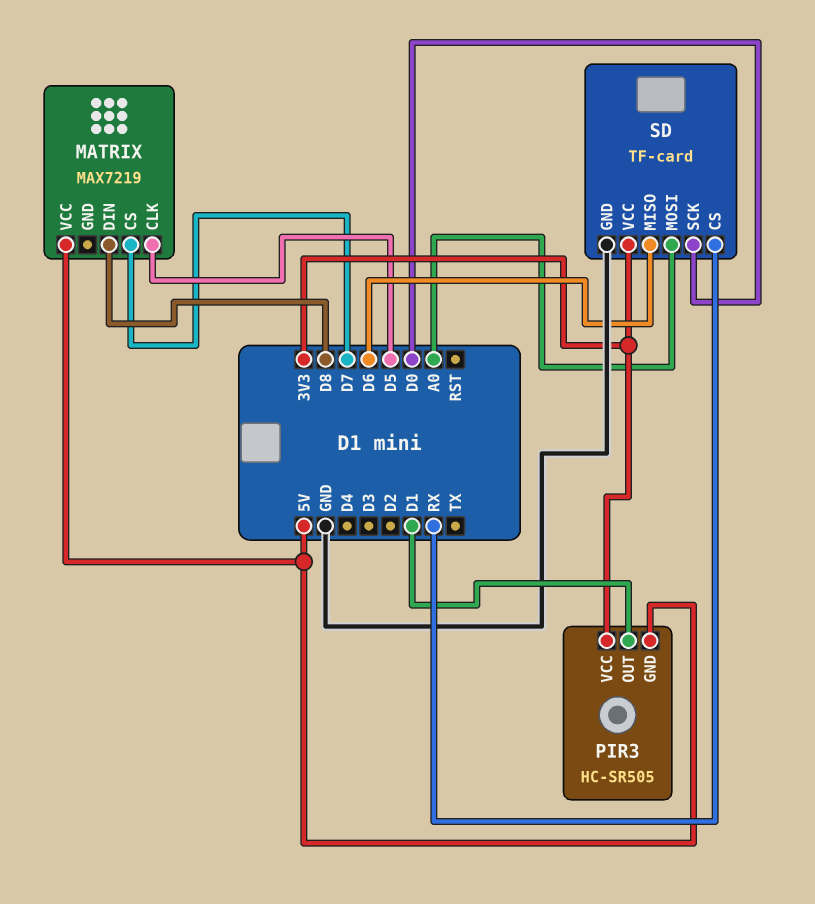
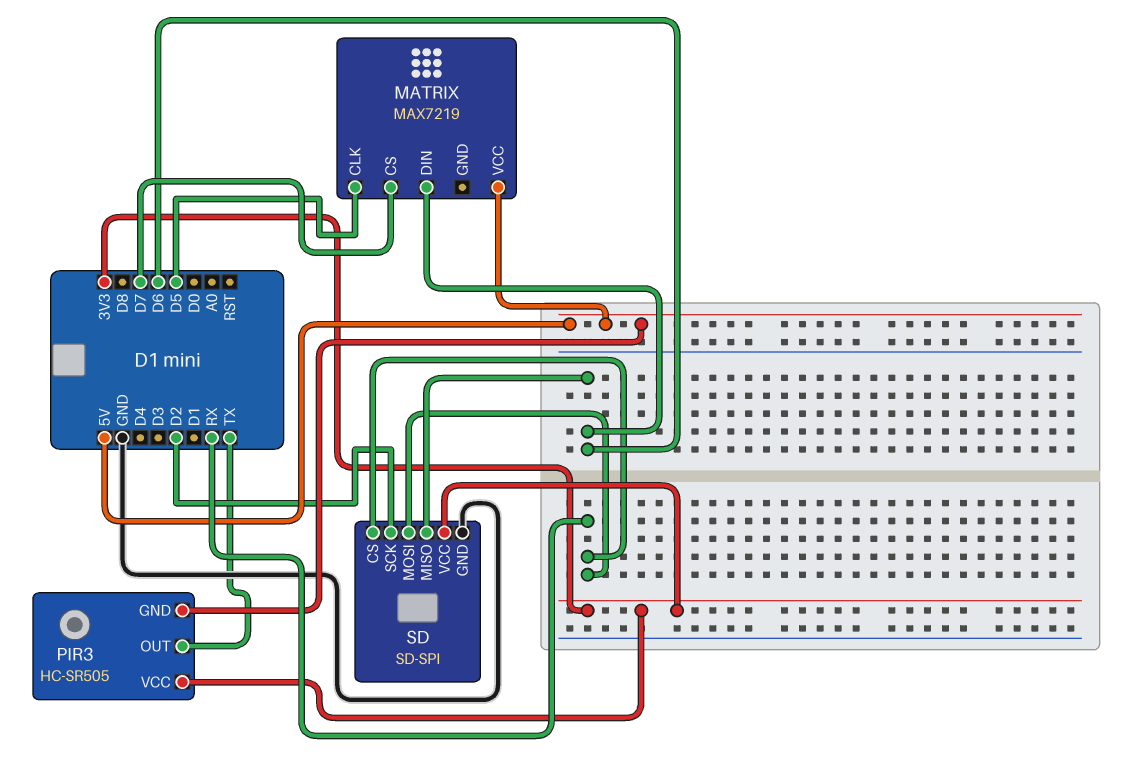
MATRIX pin DIN: D8 -> D6
PIR3 pin OUT: D1 -> TX
SD: TF-card -> SD-SPI
SD pin MOSI: A0 -> RX
SD pin SCK: D0 -> D2

